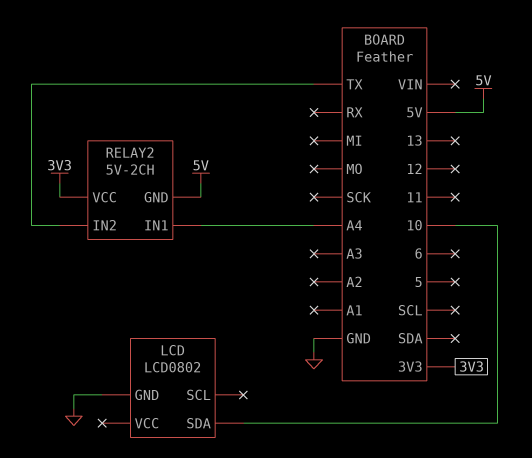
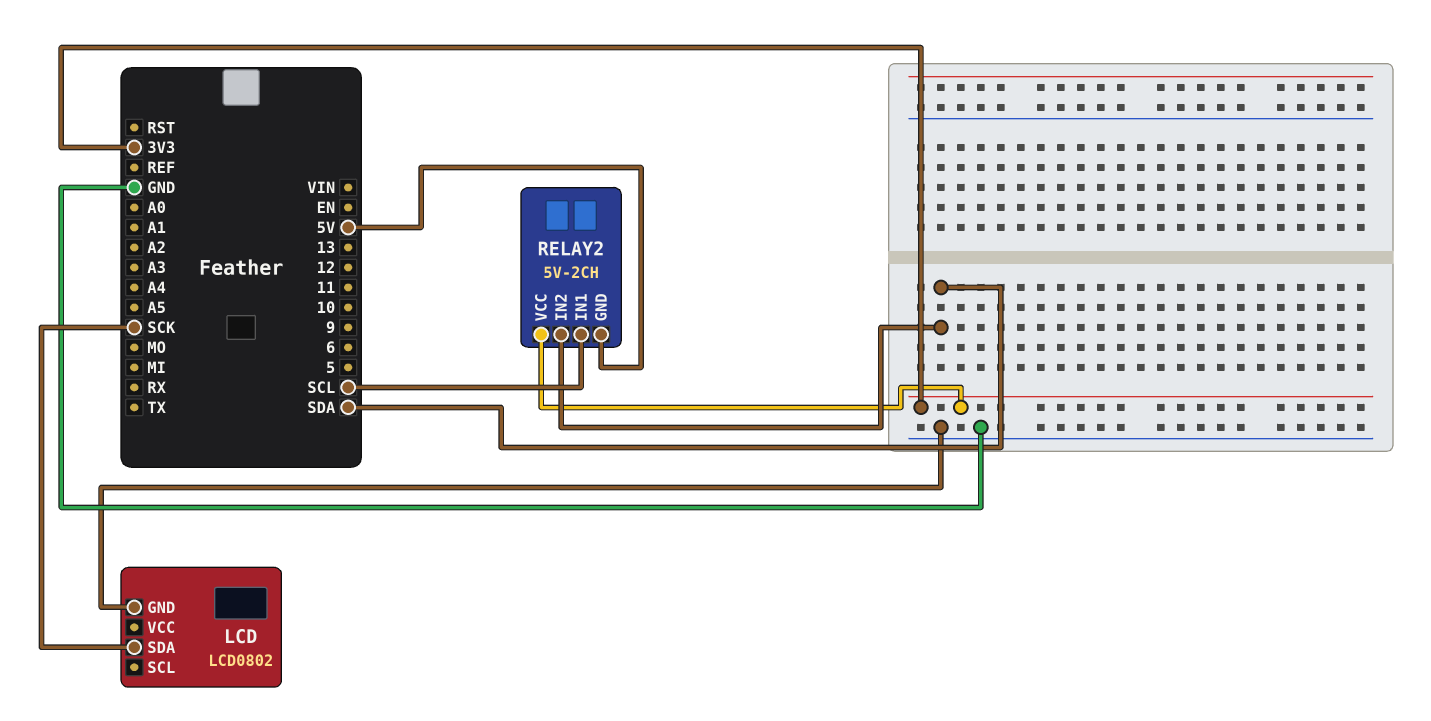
LCD pin SDA: 10 -> SCK
RELAY2 pin IN1: A4 -> SCL
RELAY2 pin IN2: TX -> SDA

